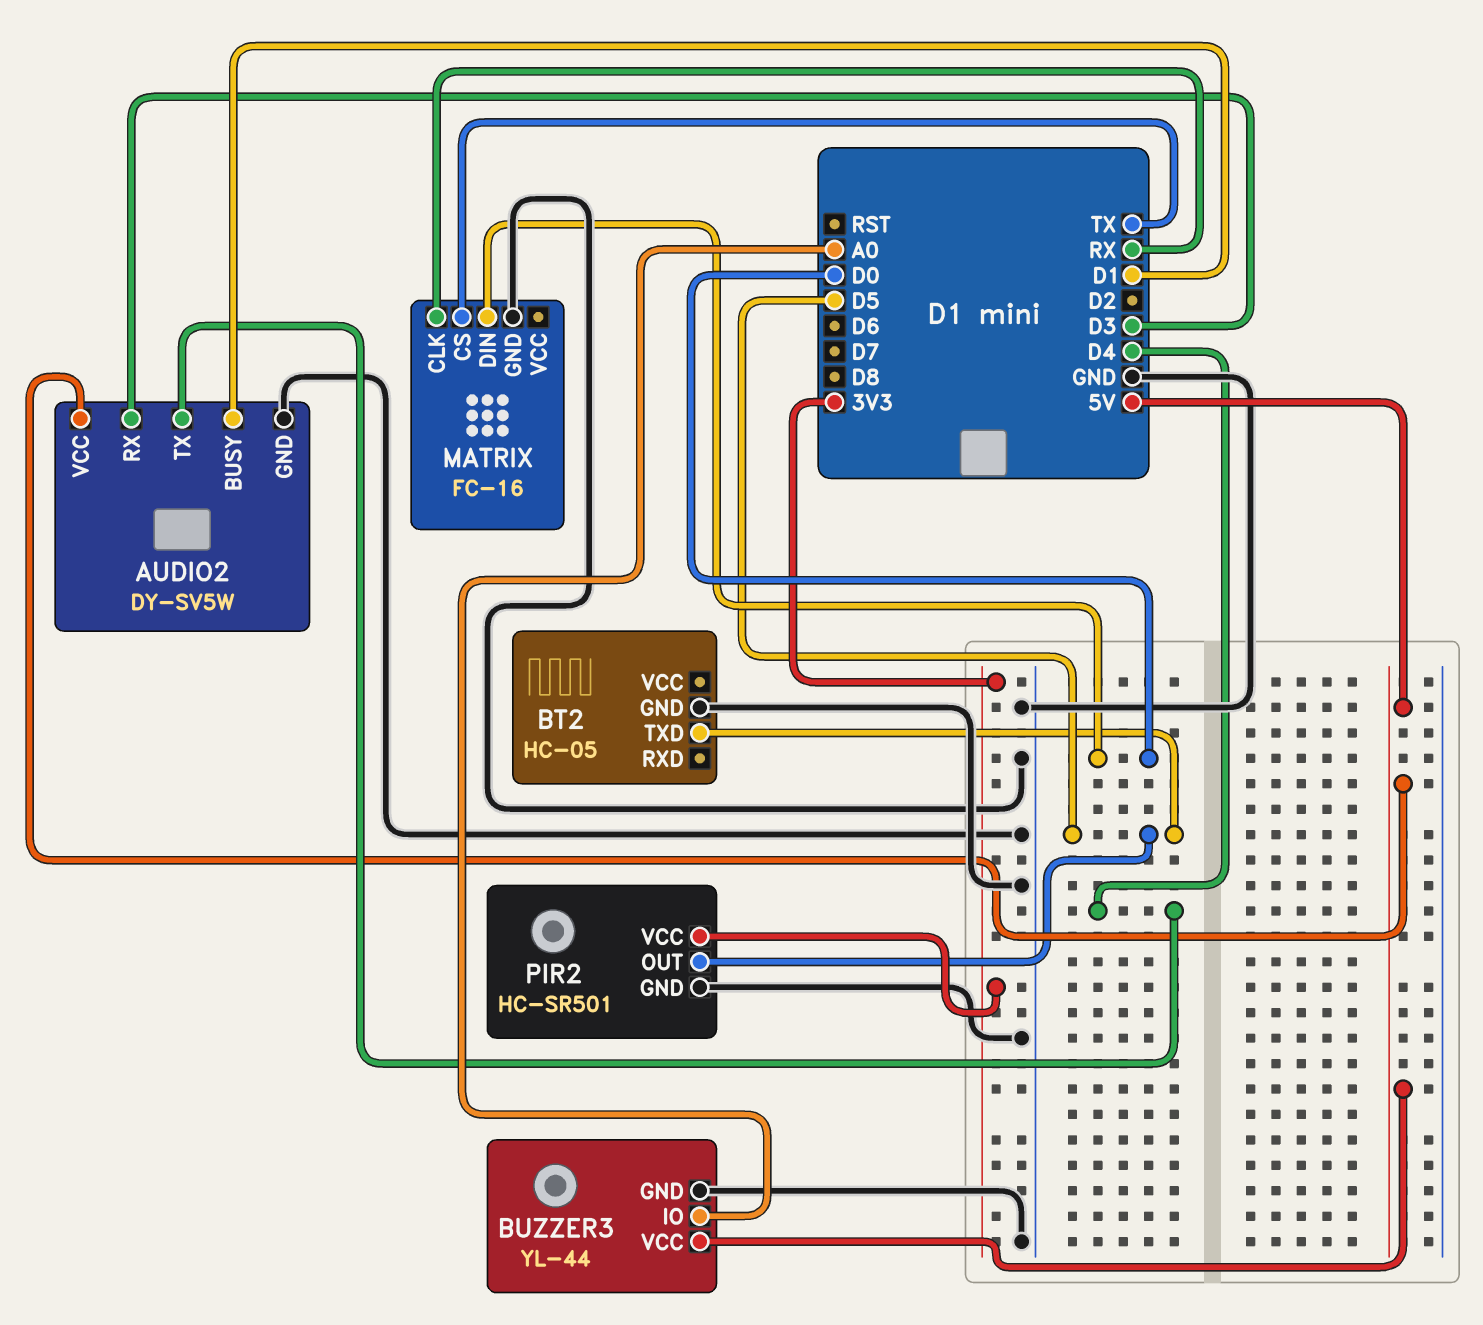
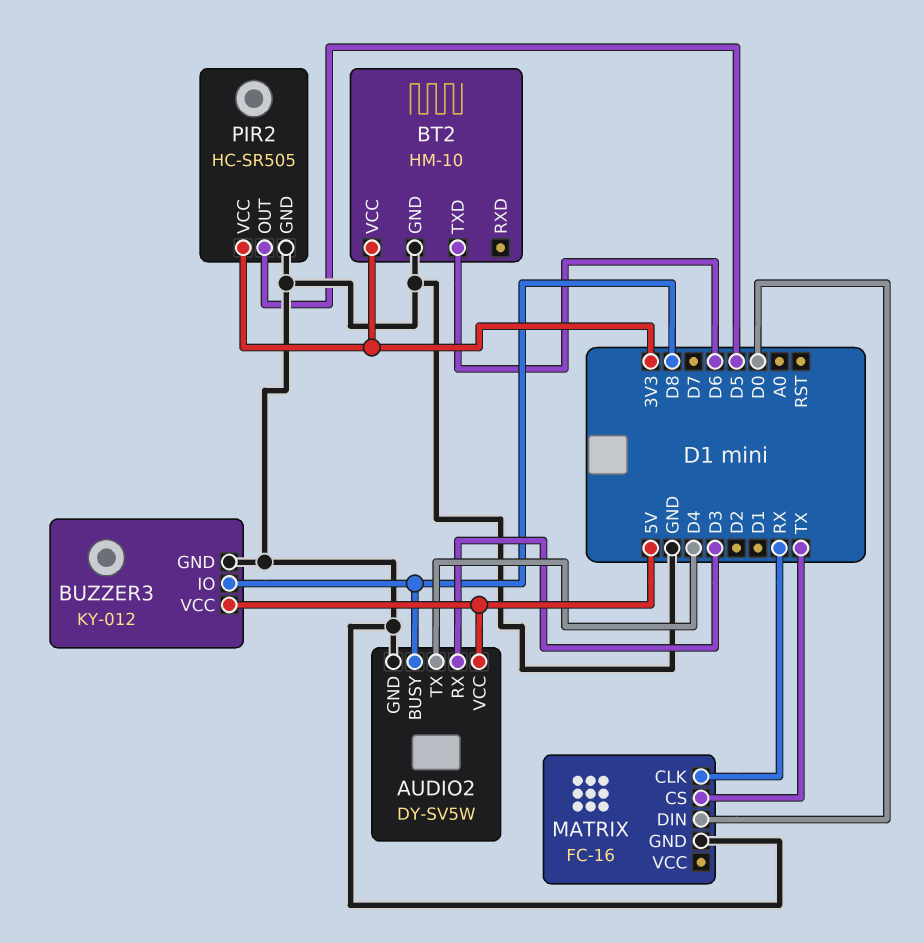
AUDIO2 pin BUSY: D1 -> D8
BT2: HC-05 -> HM-10
BT2 pin TXD: D5 -> D6
BT2 pin VCC: none -> 3V3
BUZZER3: YL-44 -> KY-012
BUZZER3 pin IO: A0 -> D8
PIR2: HC-SR501 -> HC-SR505

